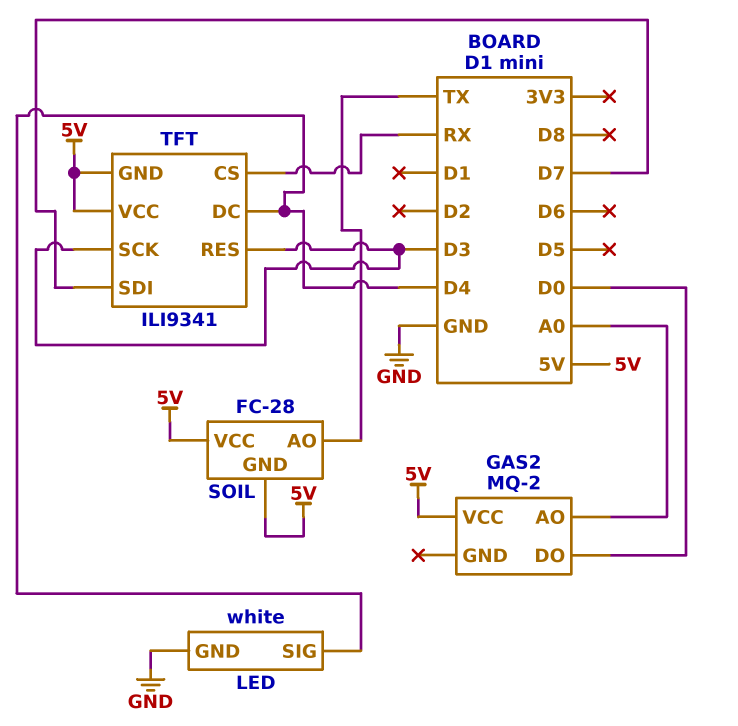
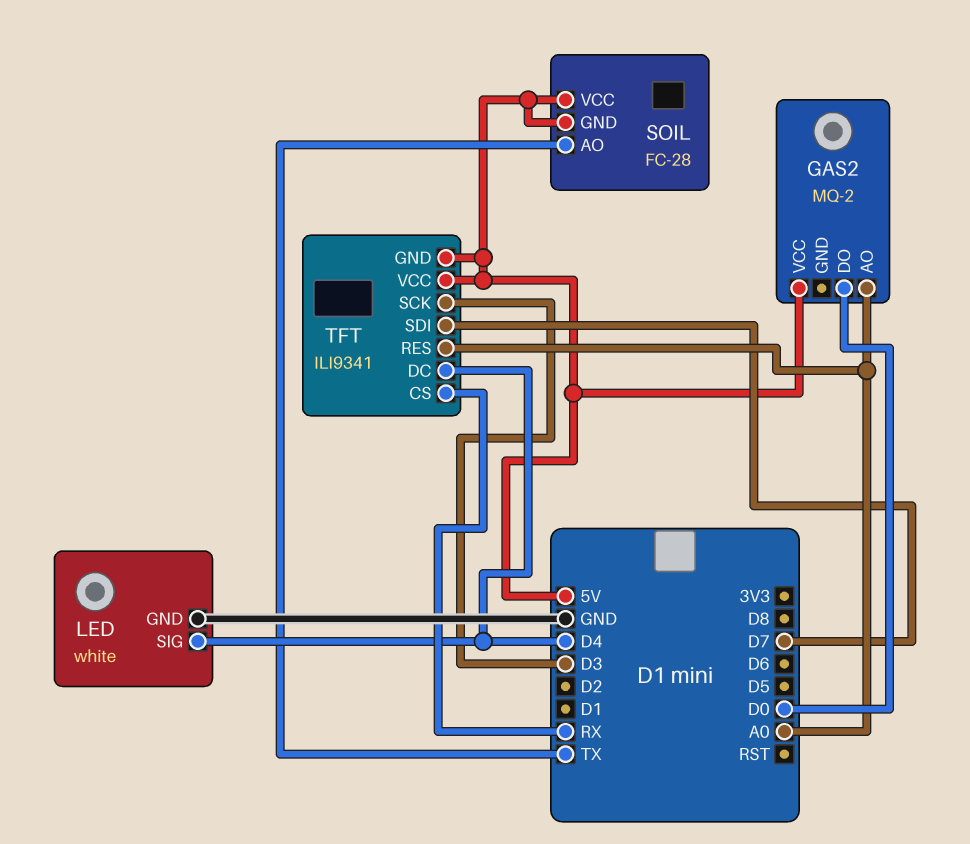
TFT pin RES: D3 -> A0

